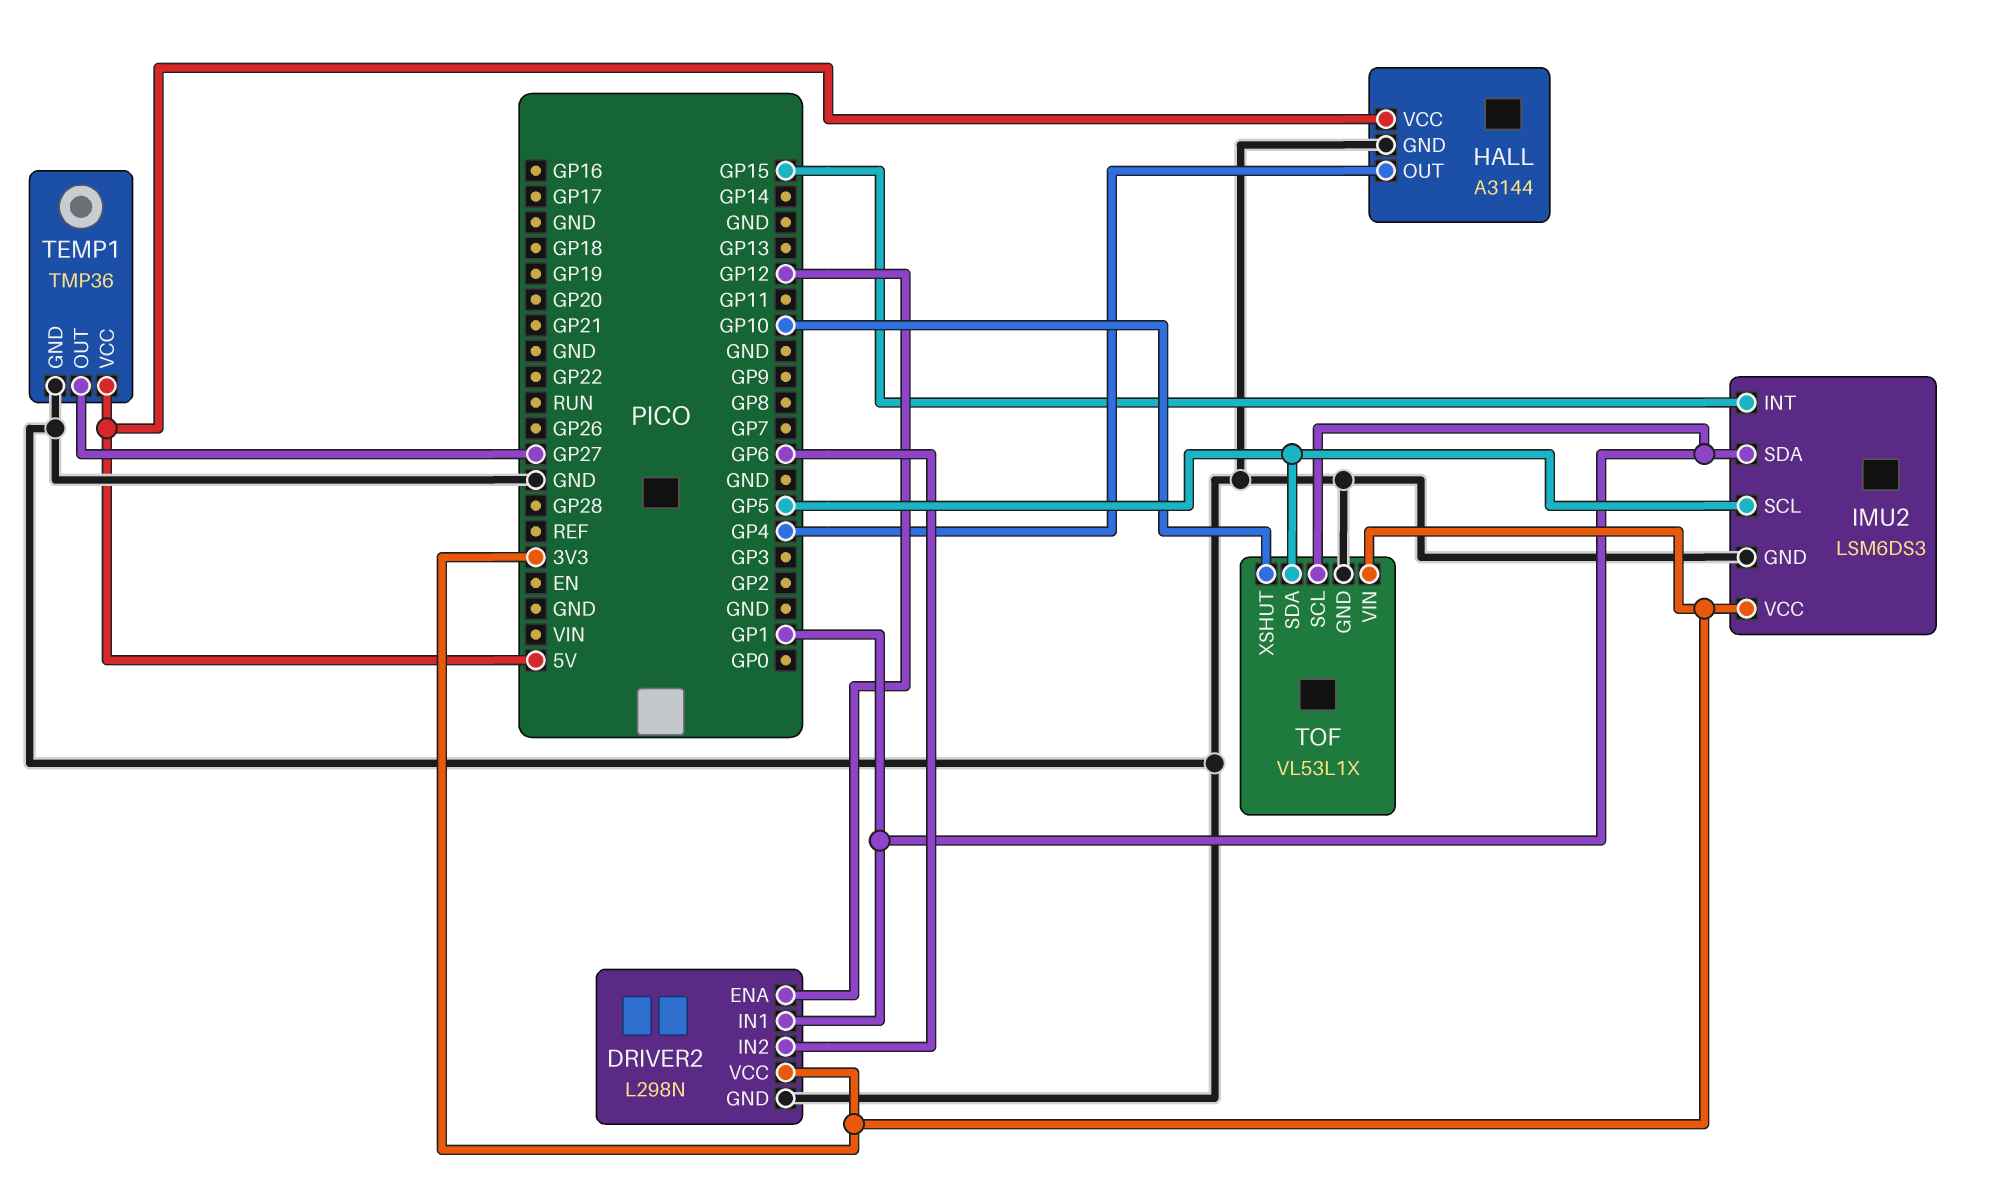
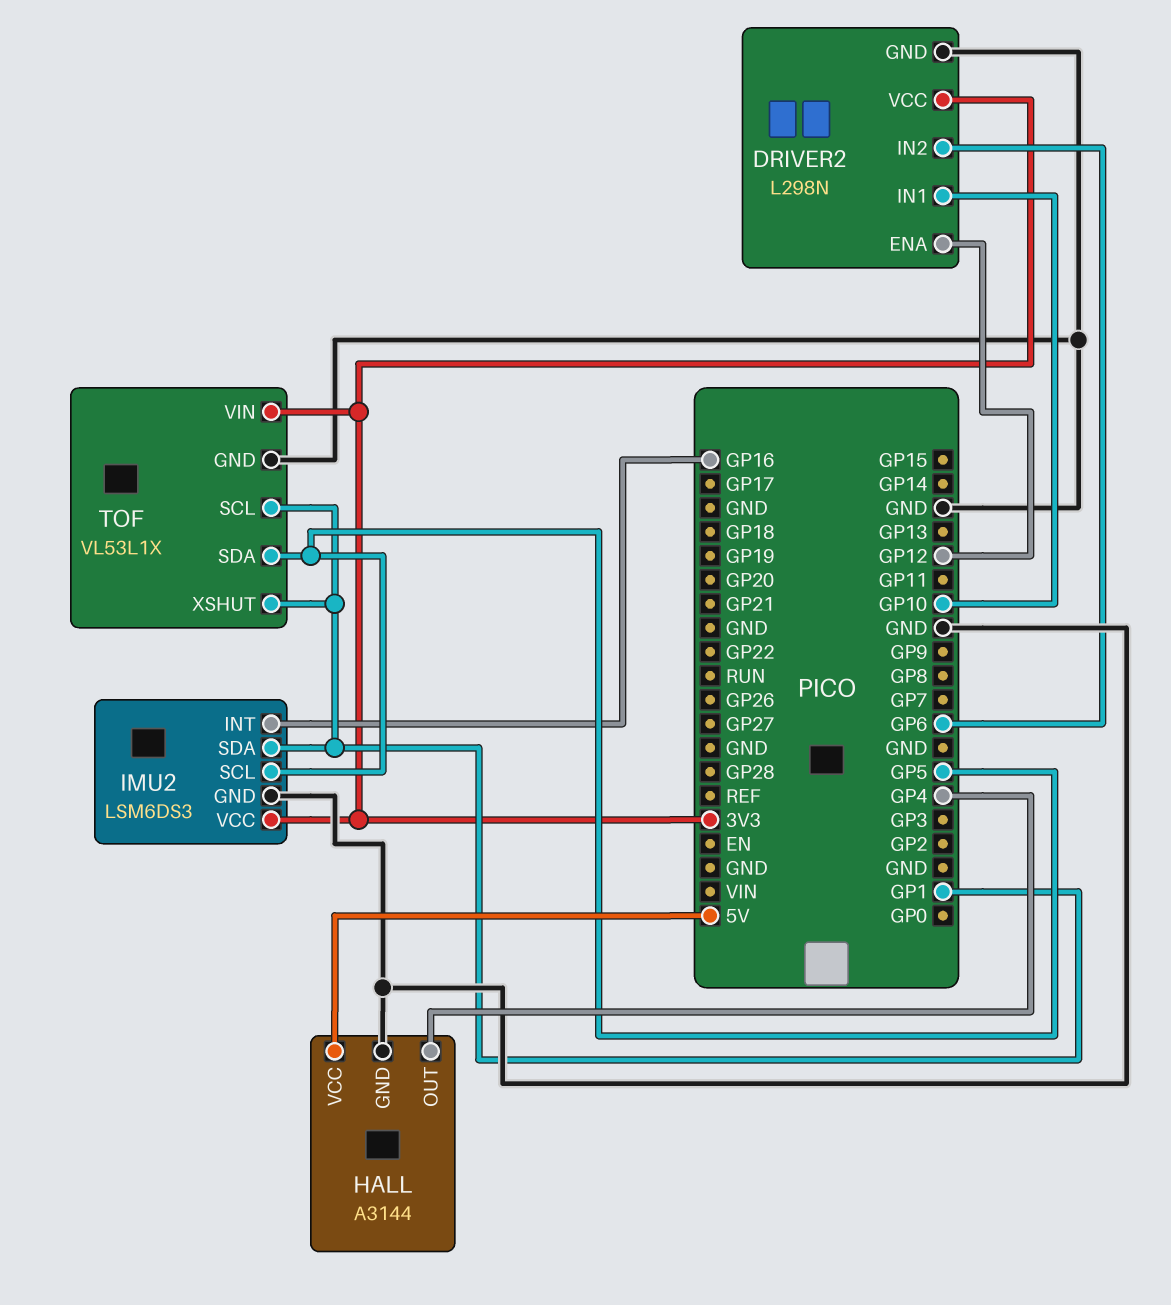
DRIVER2 pin IN1: GP1 -> GP10
IMU2 pin INT: GP15 -> GP16
TEMP1: TMP36 -> none
TEMP1 pin GND: GND -> none
TEMP1 pin OUT: GP27 -> none
TEMP1 pin VCC: 5V -> none
TOF pin XSHUT: GP10 -> GP1

